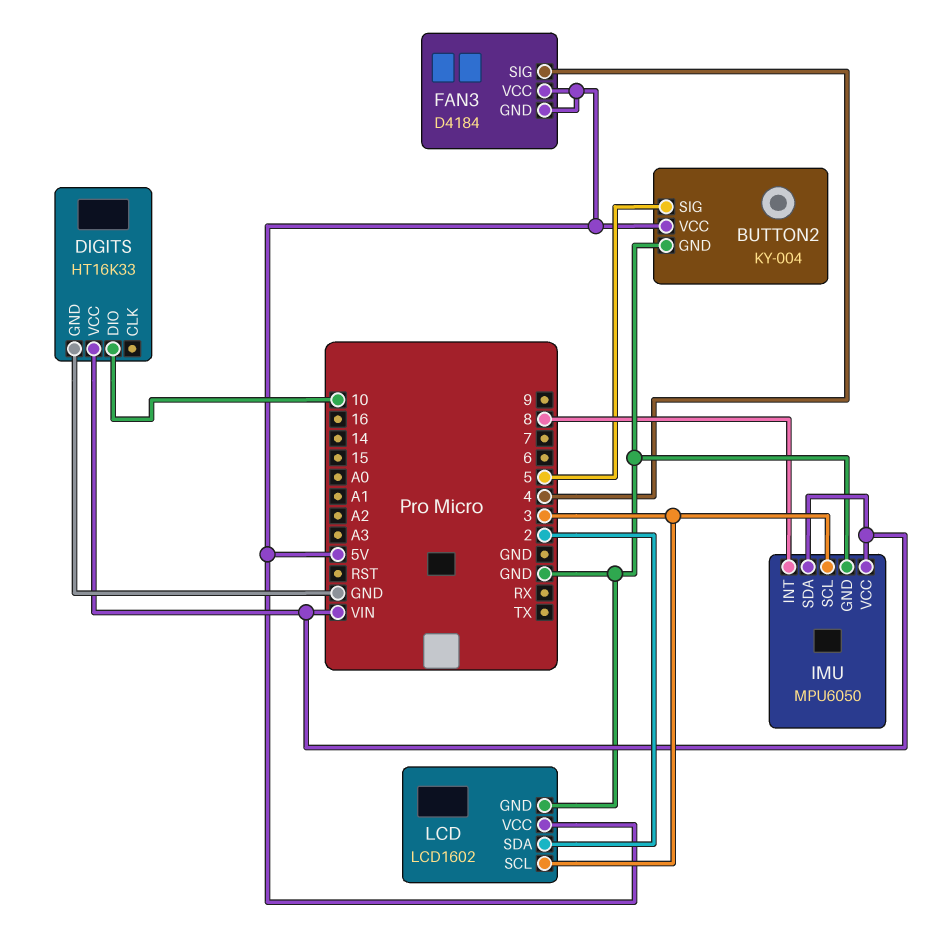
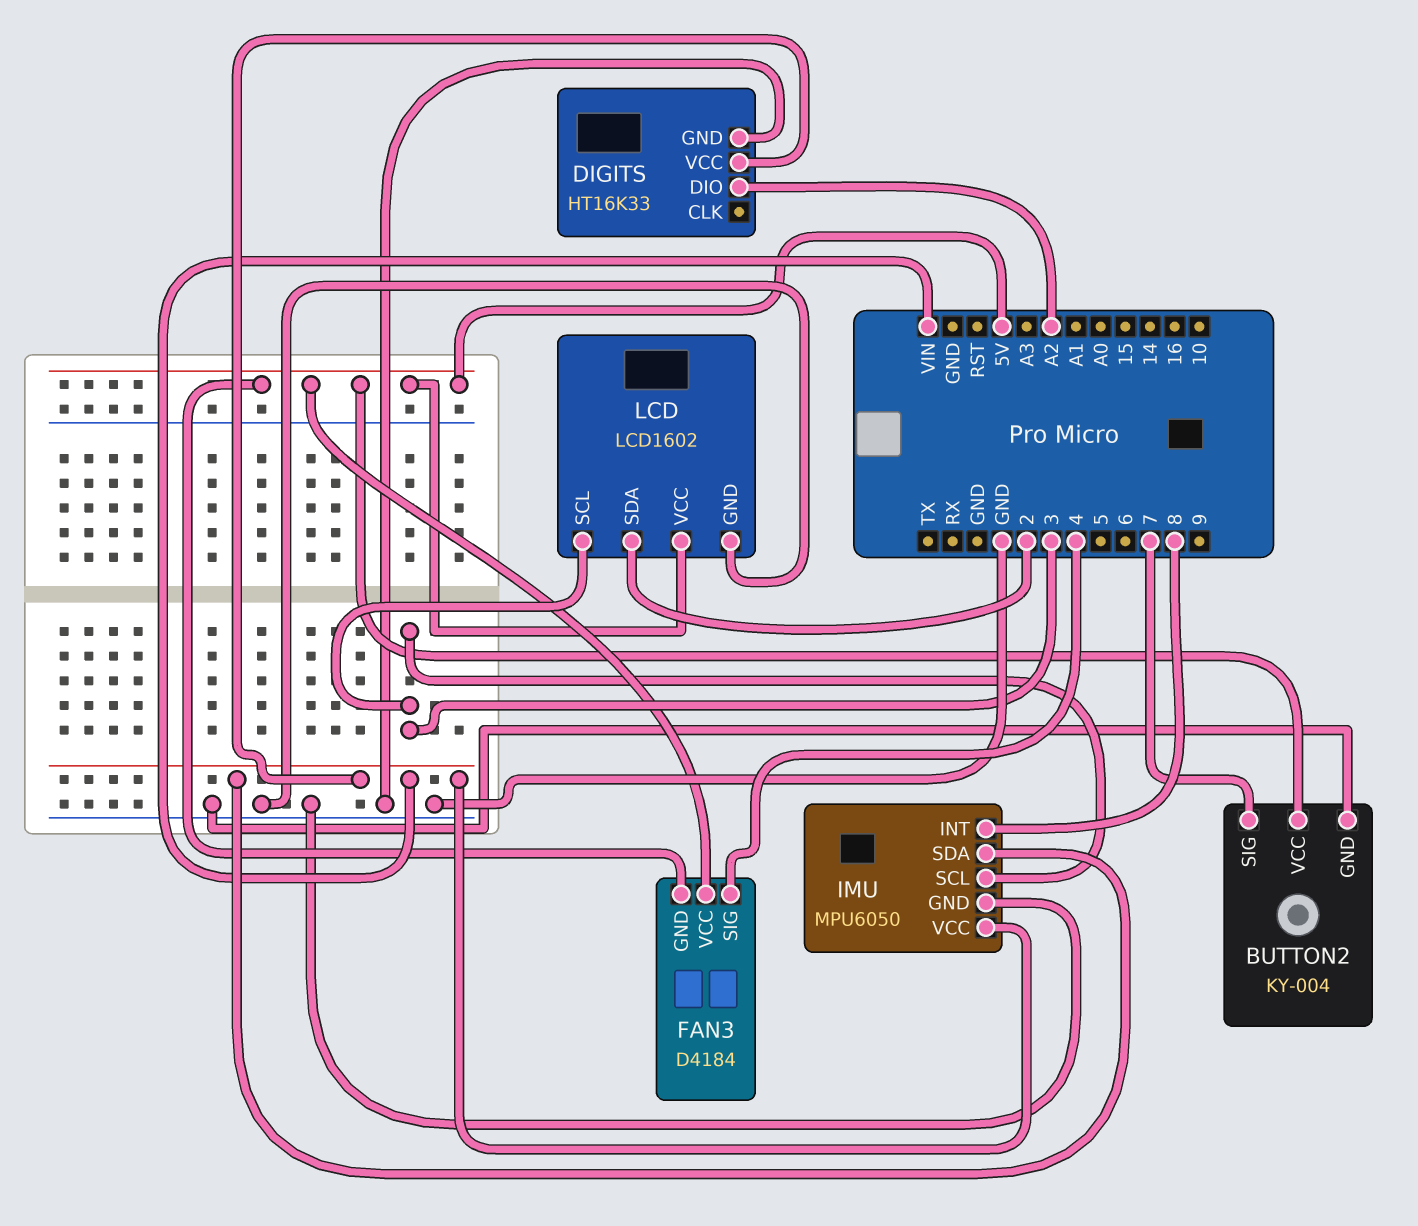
BUTTON2 pin SIG: 5 -> 7
DIGITS pin DIO: 10 -> A2

